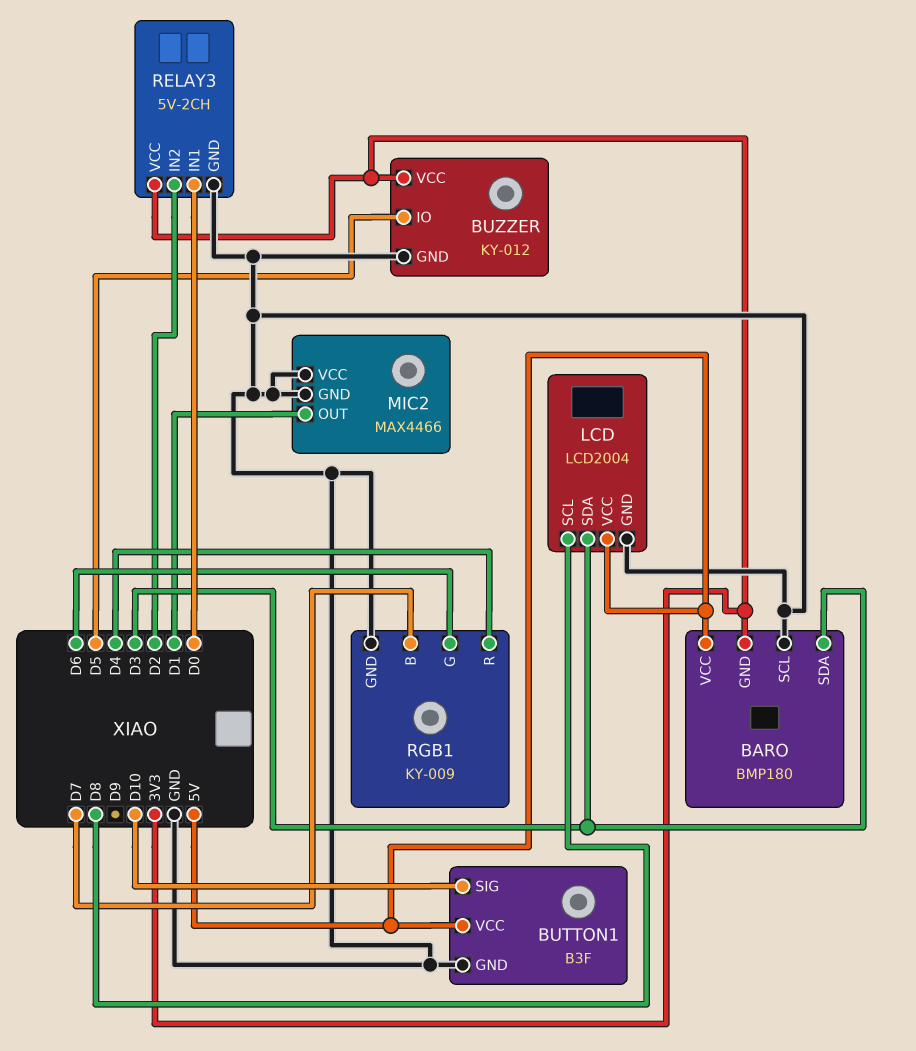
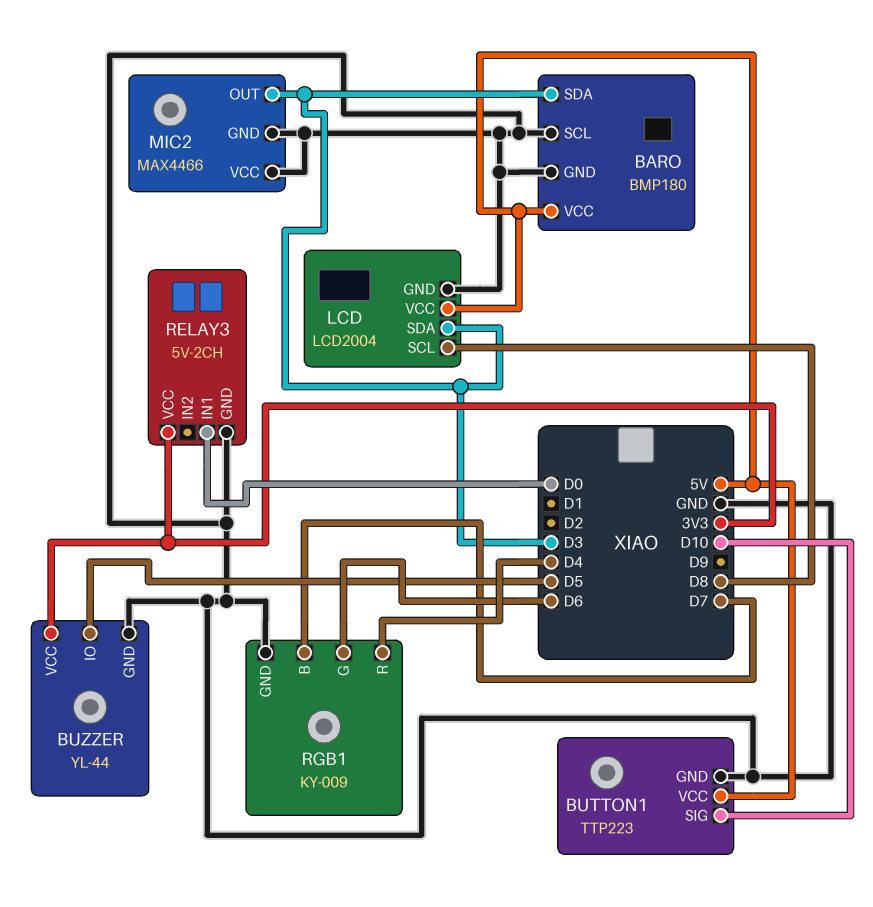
BARO pin GND: 3V3 -> GND
BUTTON1: B3F -> TTP223
BUZZER: KY-012 -> YL-44
MIC2 pin OUT: D1 -> D3
RELAY3 pin IN2: D2 -> none

